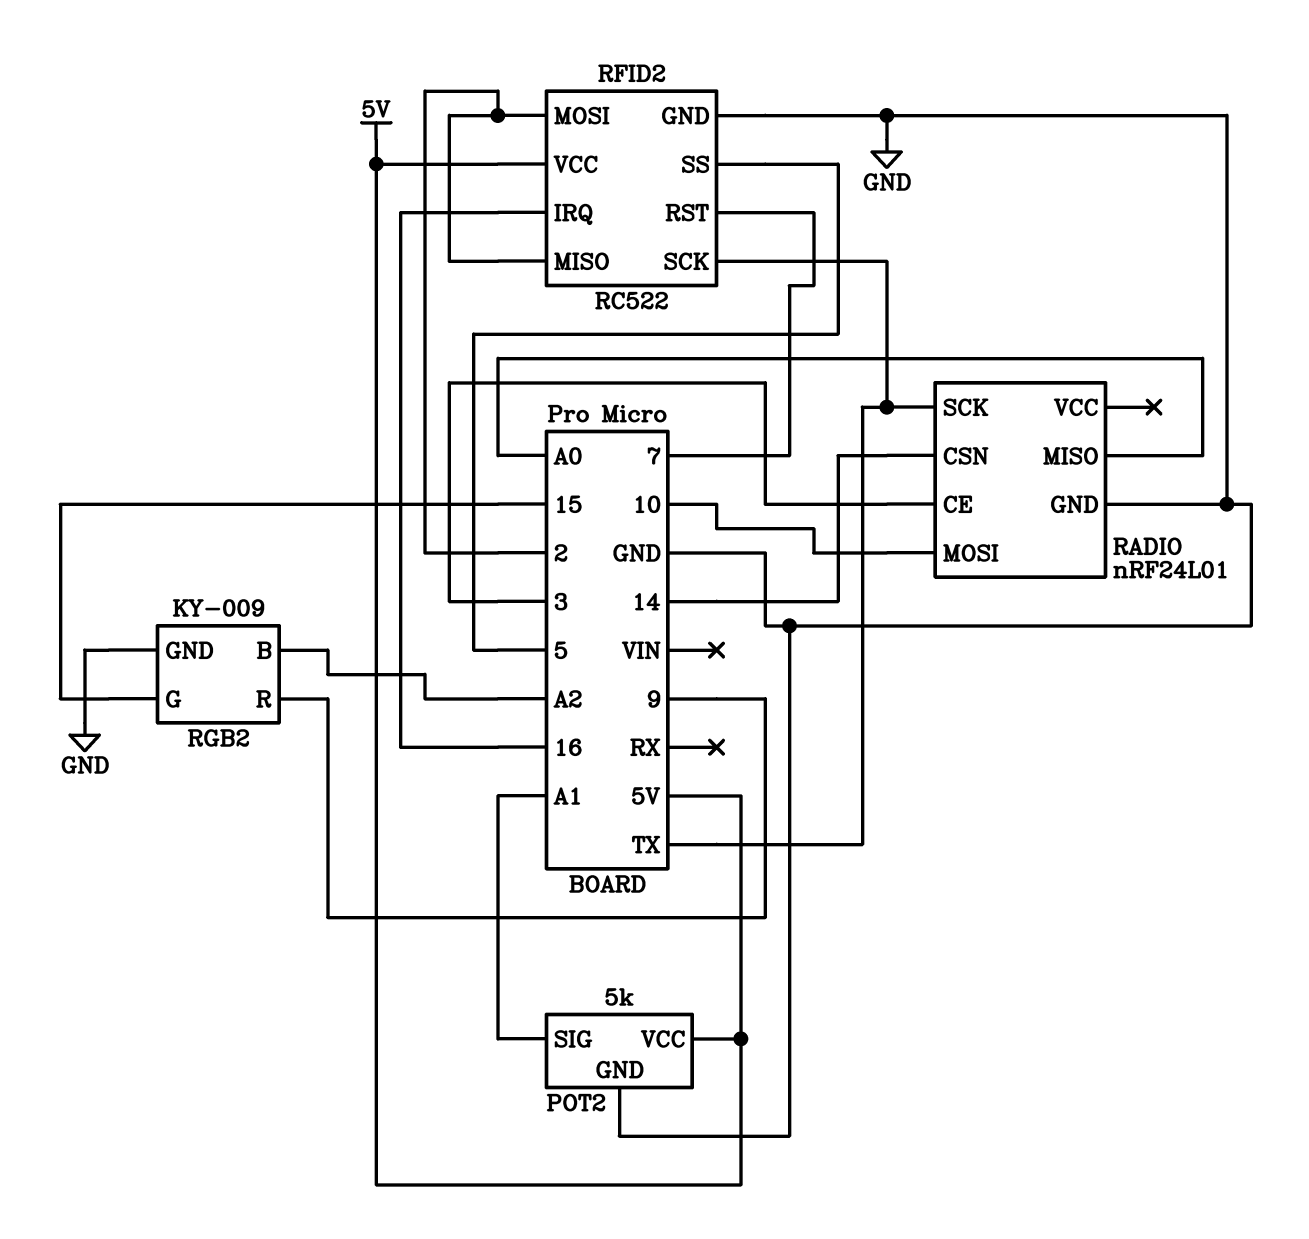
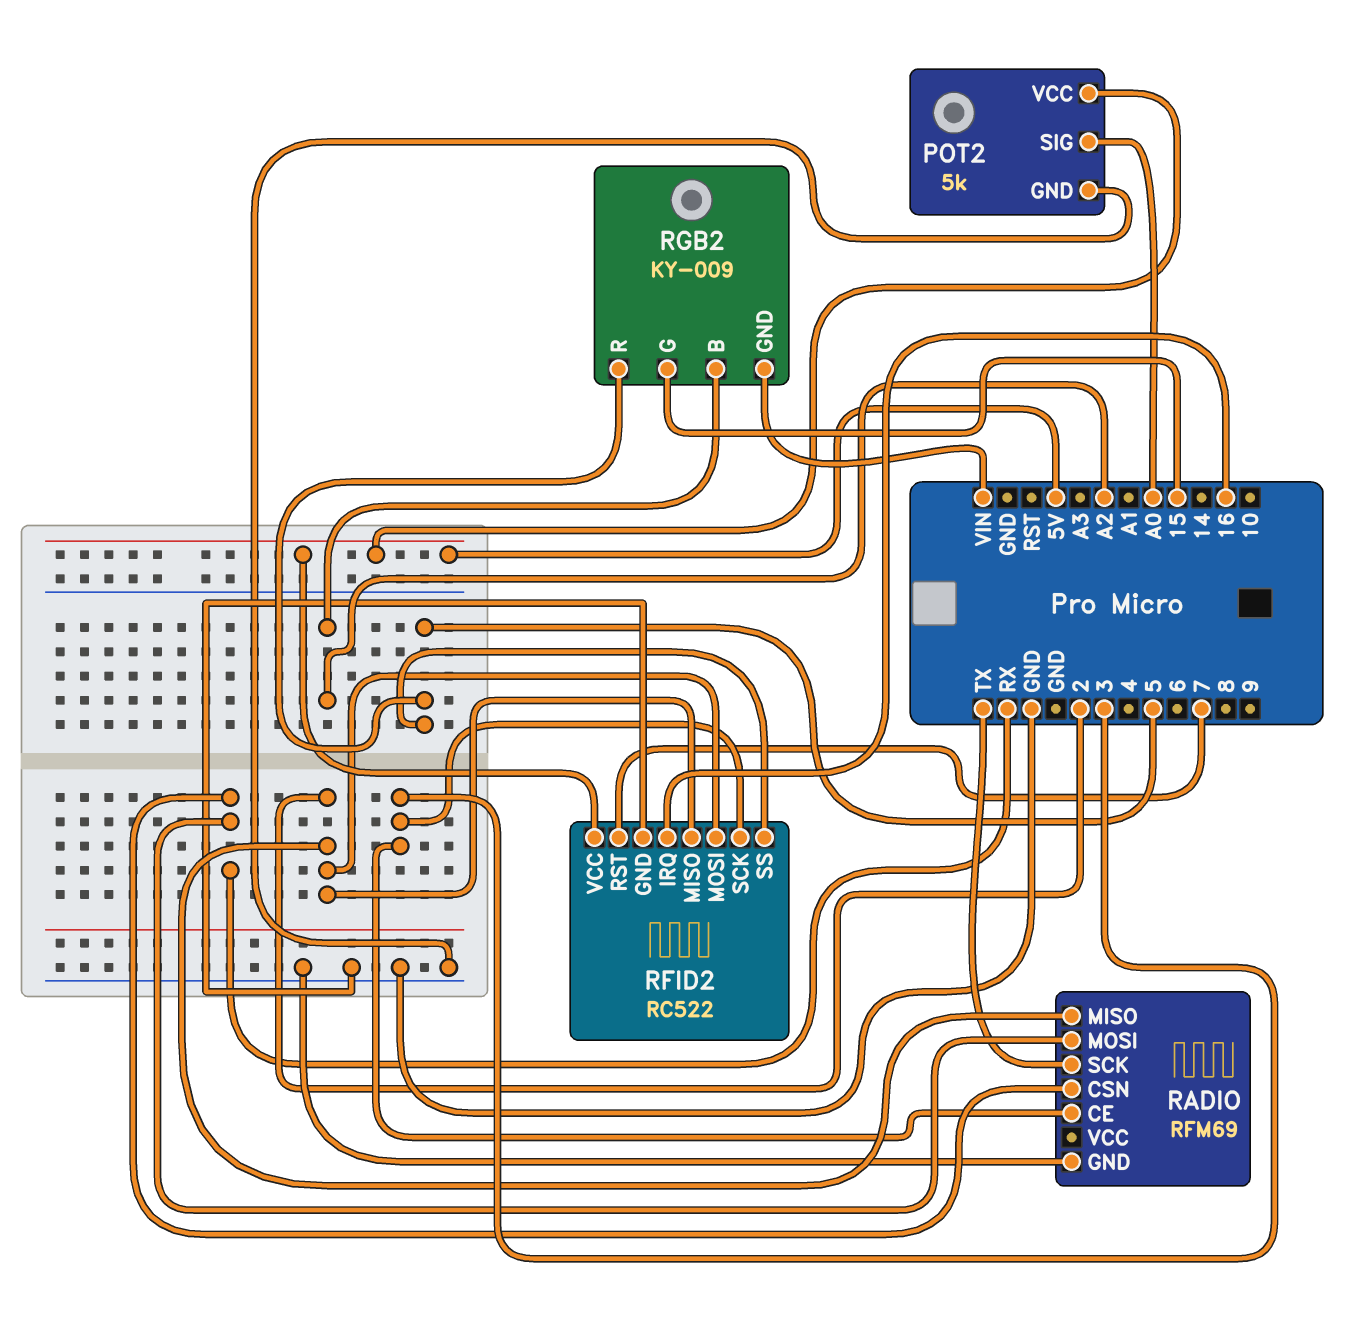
POT2 pin SIG: A1 -> A0
RADIO: nRF24L01 -> RFM69
RADIO pin CSN: 14 -> RX
RADIO pin MISO: A0 -> 2
RADIO pin MOSI: 10 -> RX
RFID2 pin SCK: TX -> 3
RGB2 pin GND: GND -> VIN
RGB2 pin R: 9 -> 5

